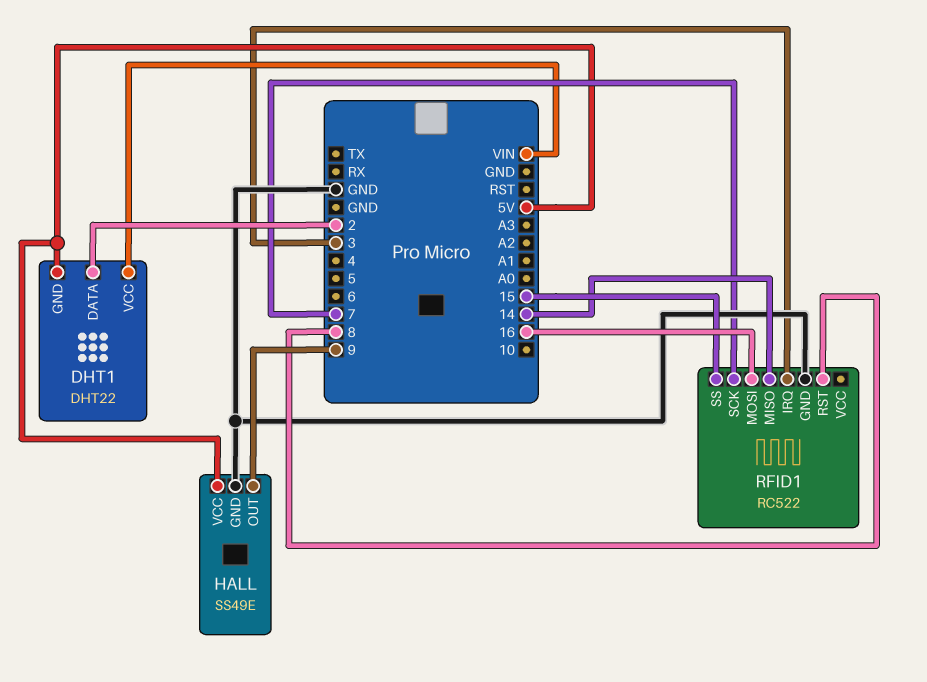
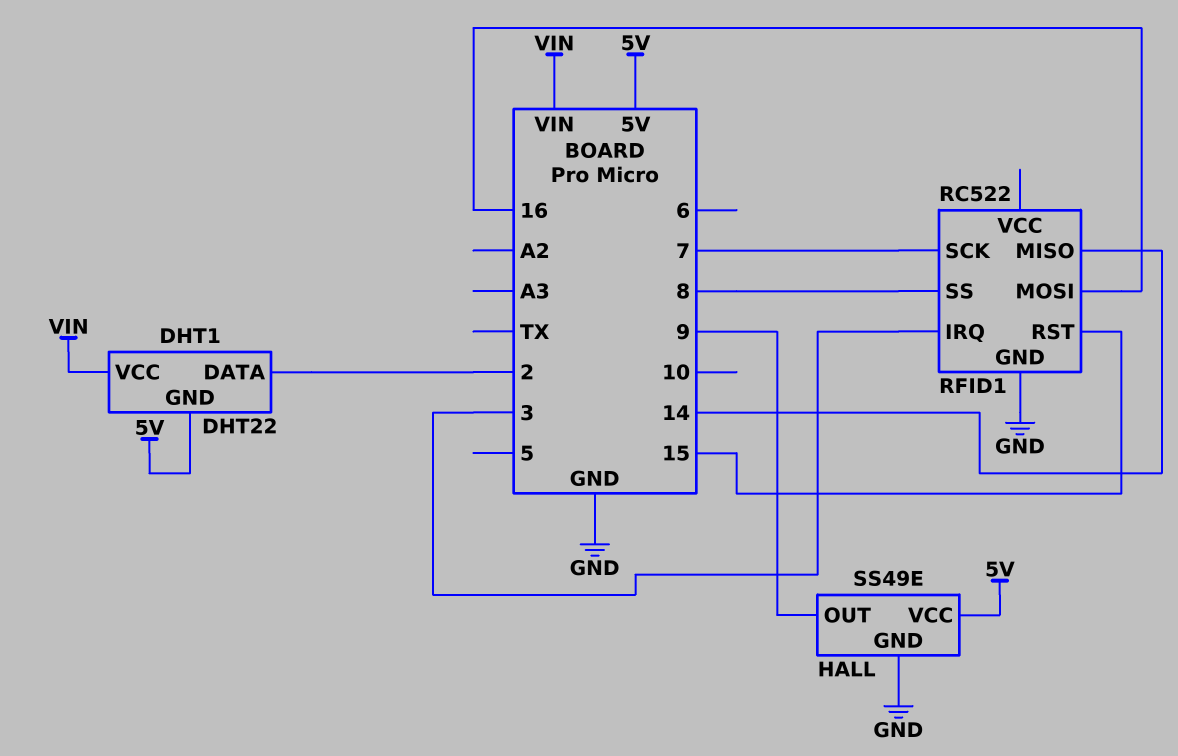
RFID1 pin RST: 8 -> 15
RFID1 pin SS: 15 -> 8

